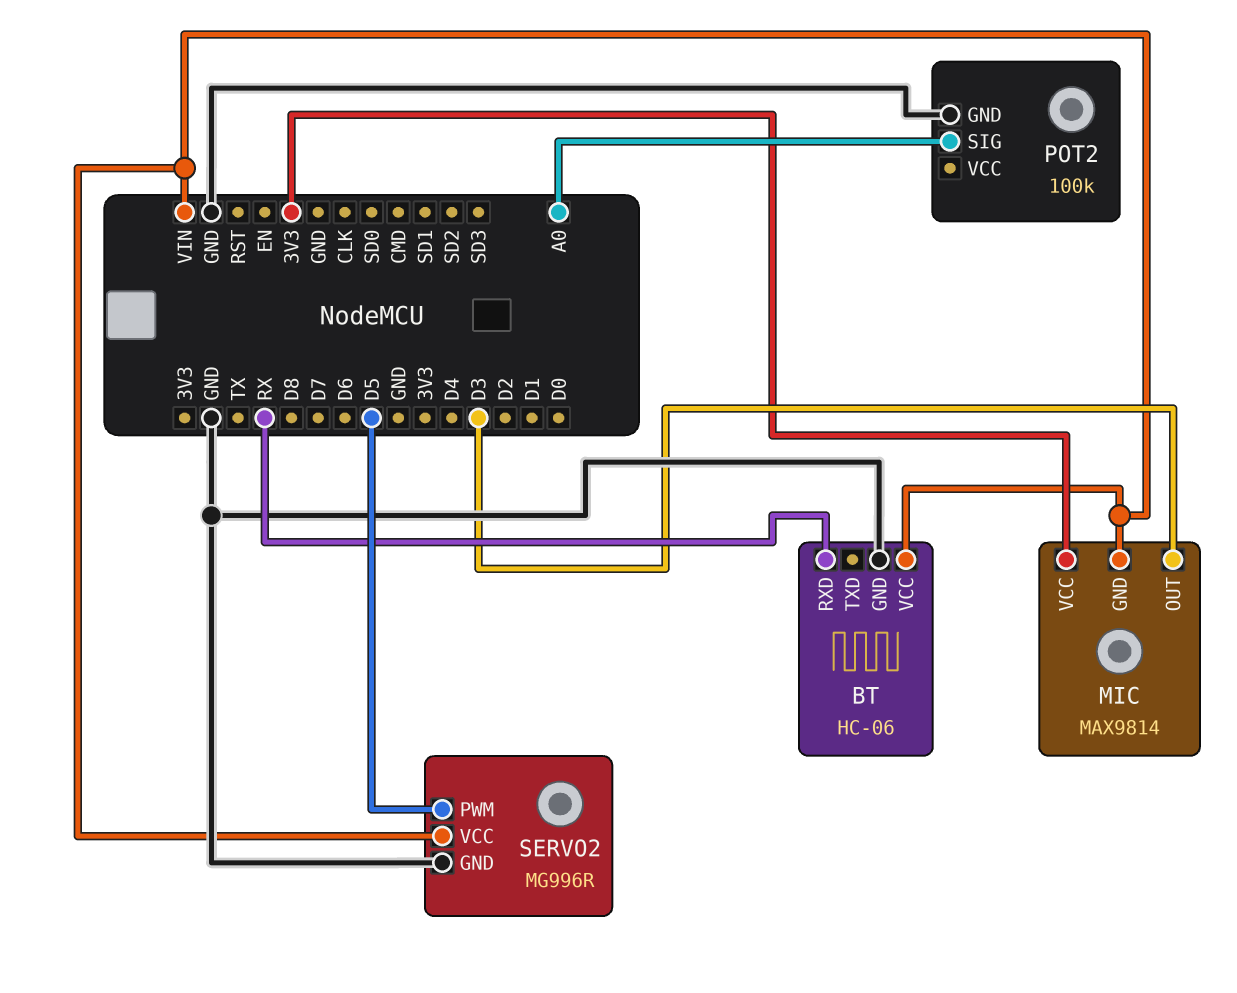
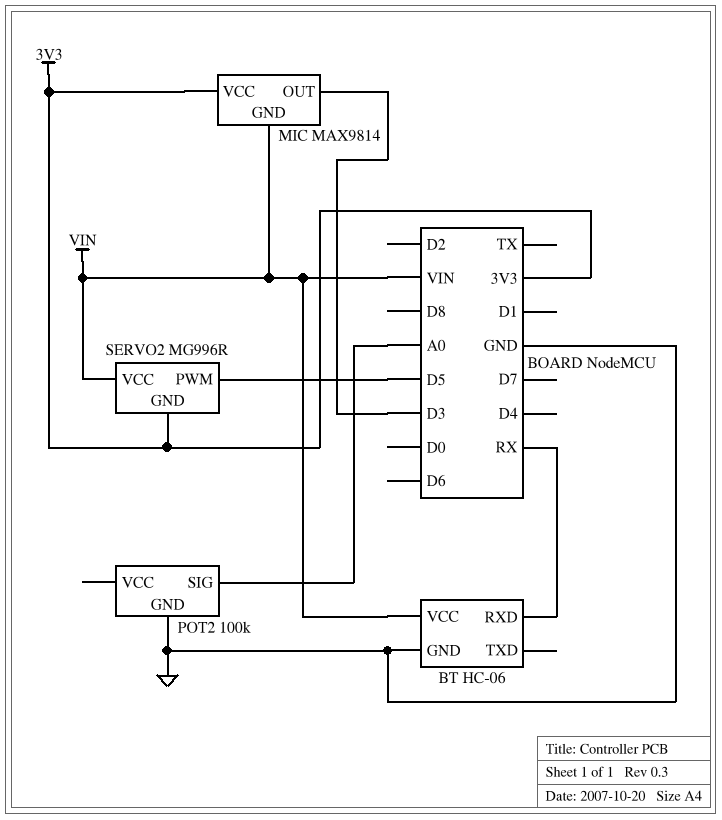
SERVO2 pin GND: GND -> 3V3

